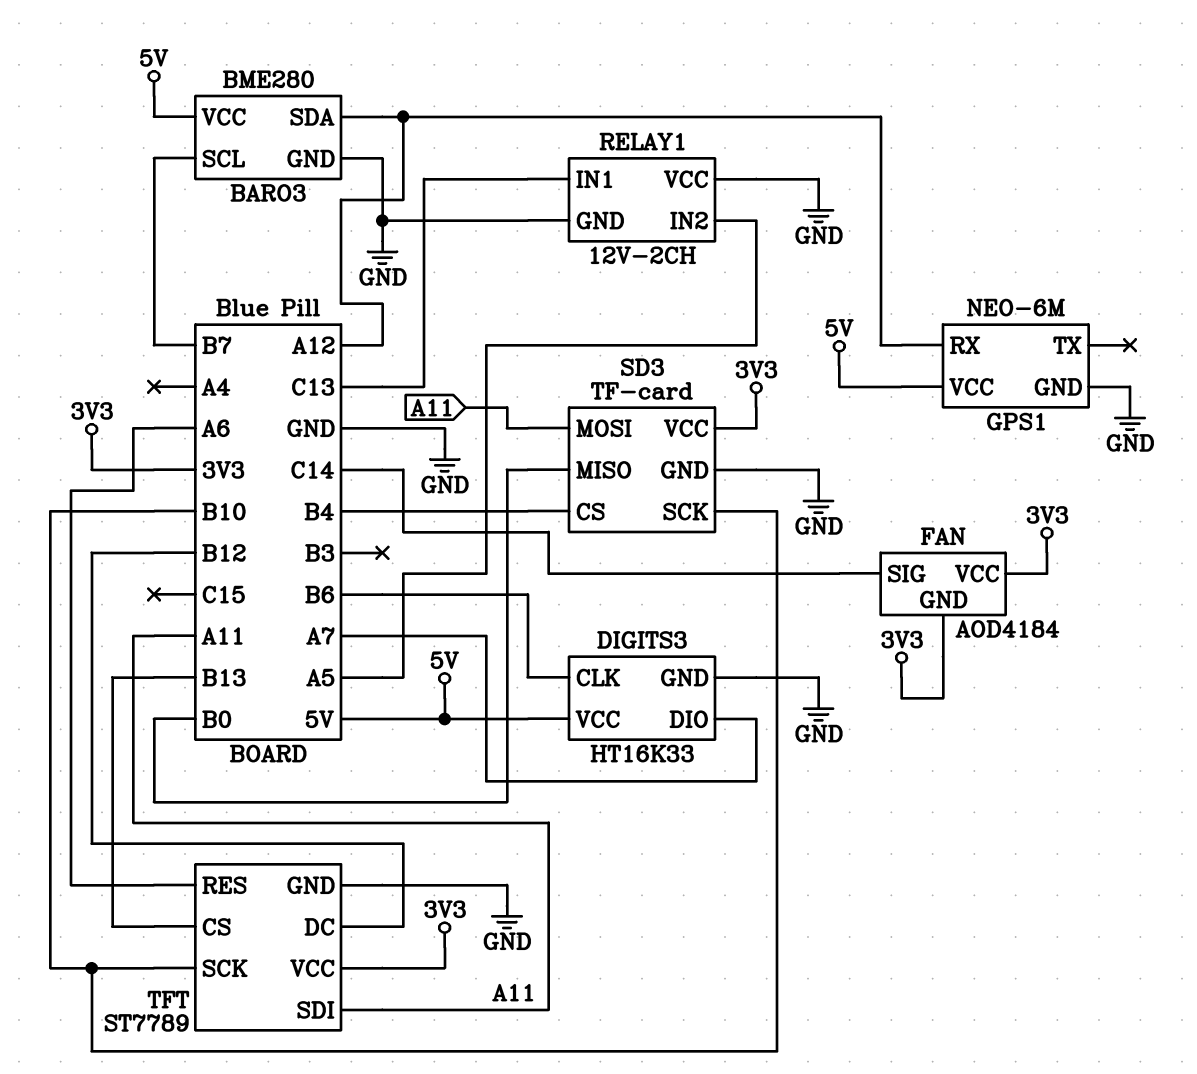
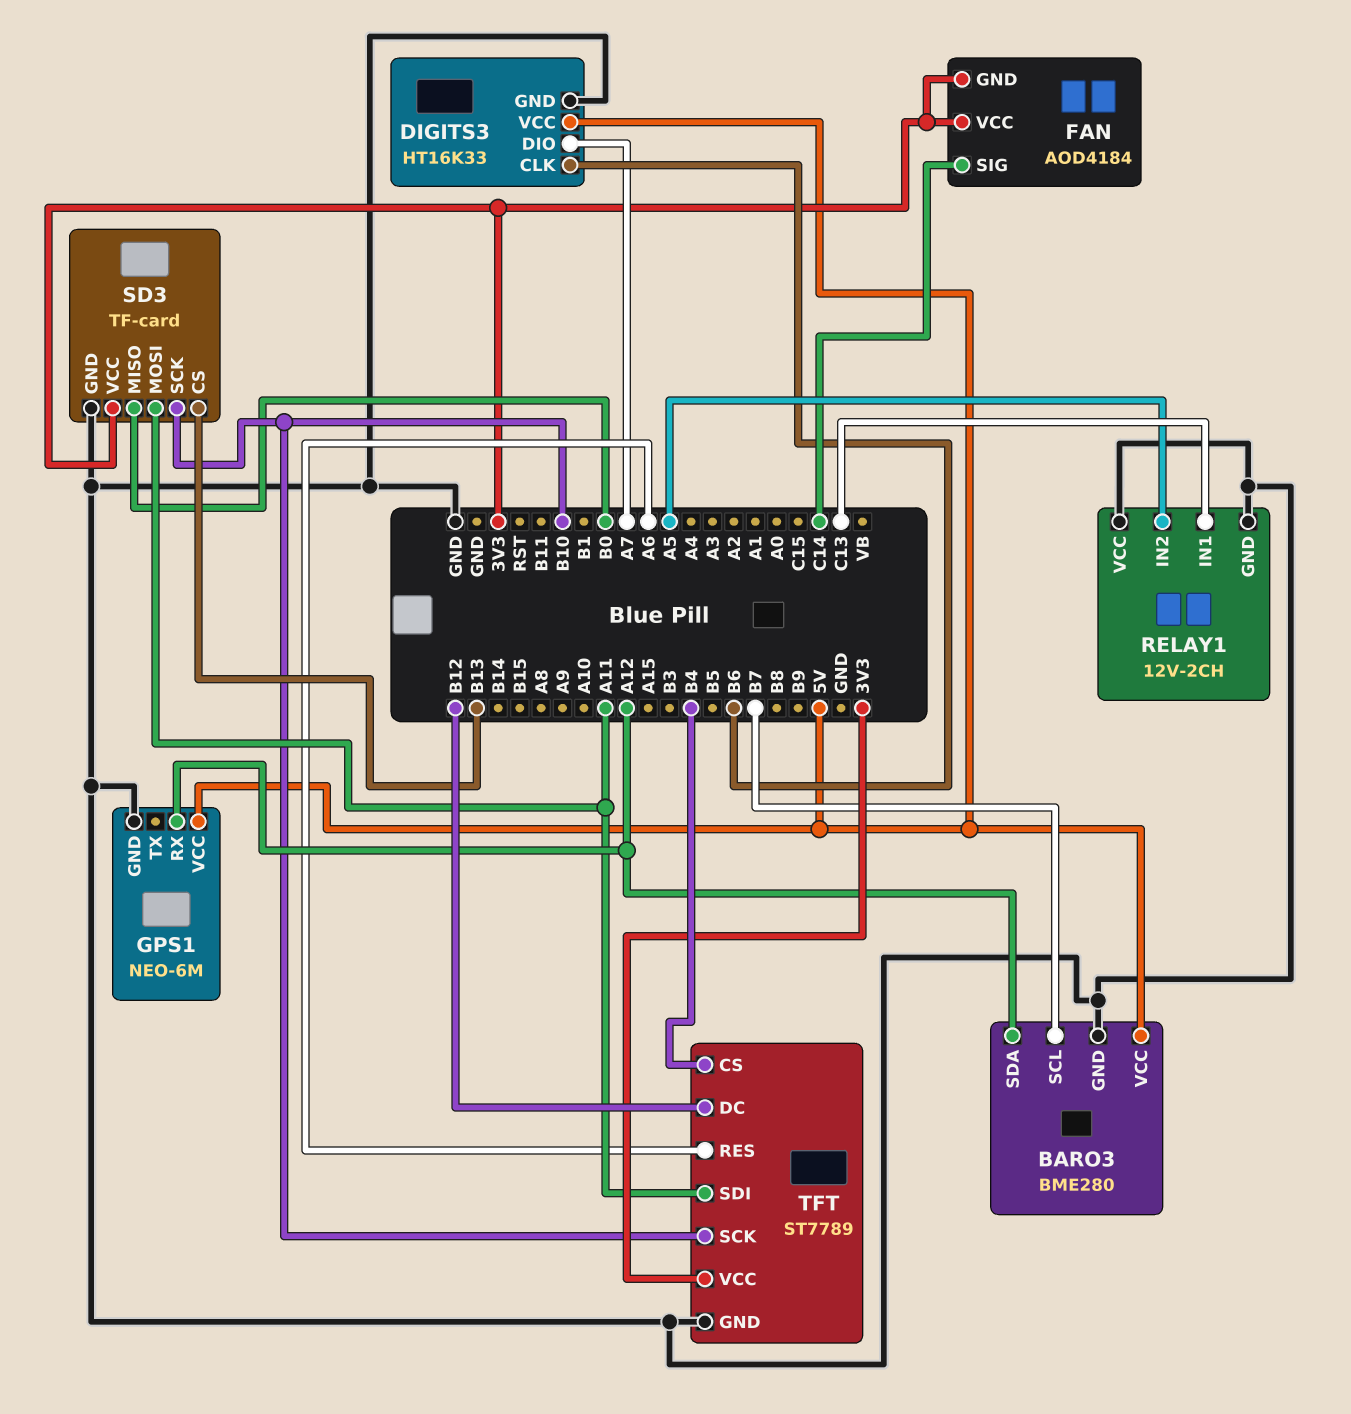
SD3 pin CS: B4 -> B13
TFT pin CS: B13 -> B4

